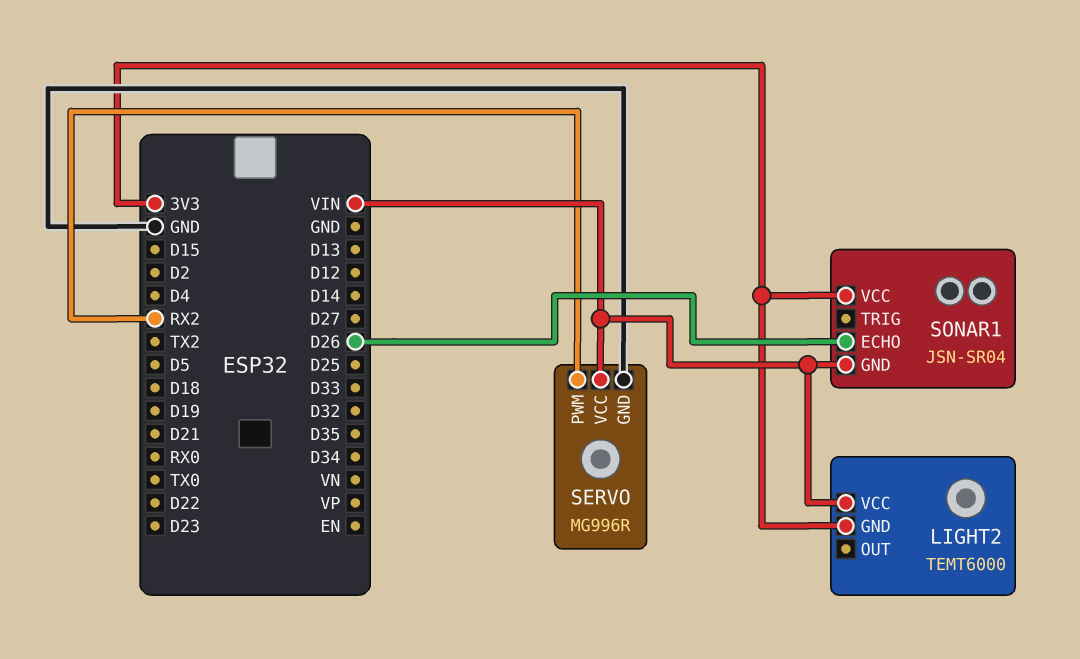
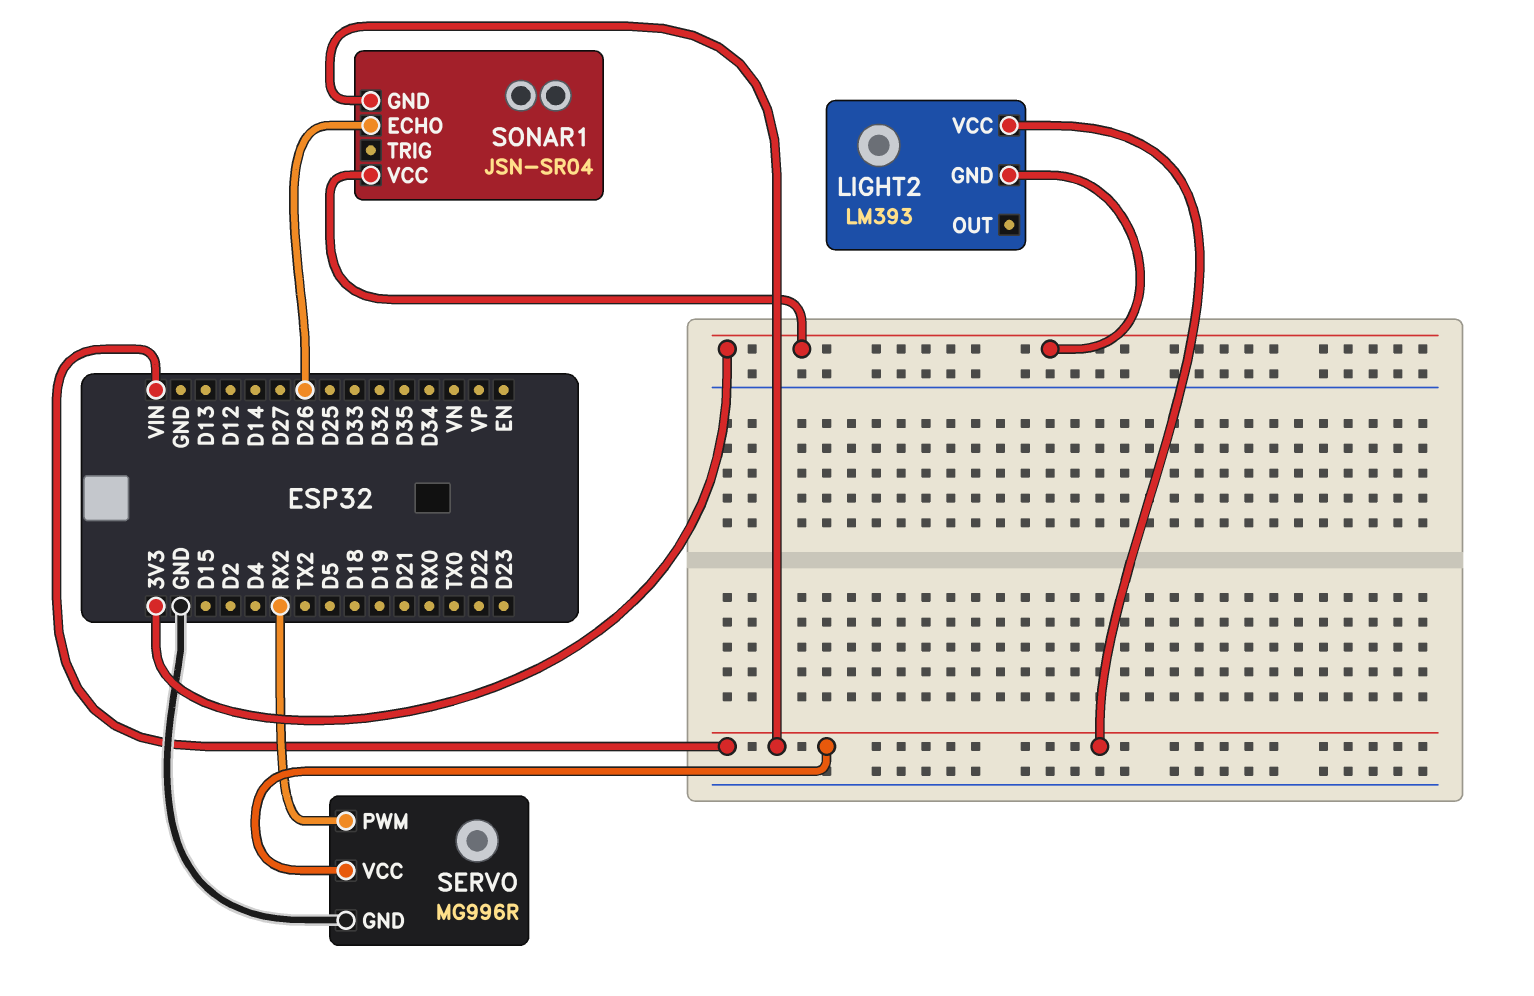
LIGHT2: TEMT6000 -> LM393

